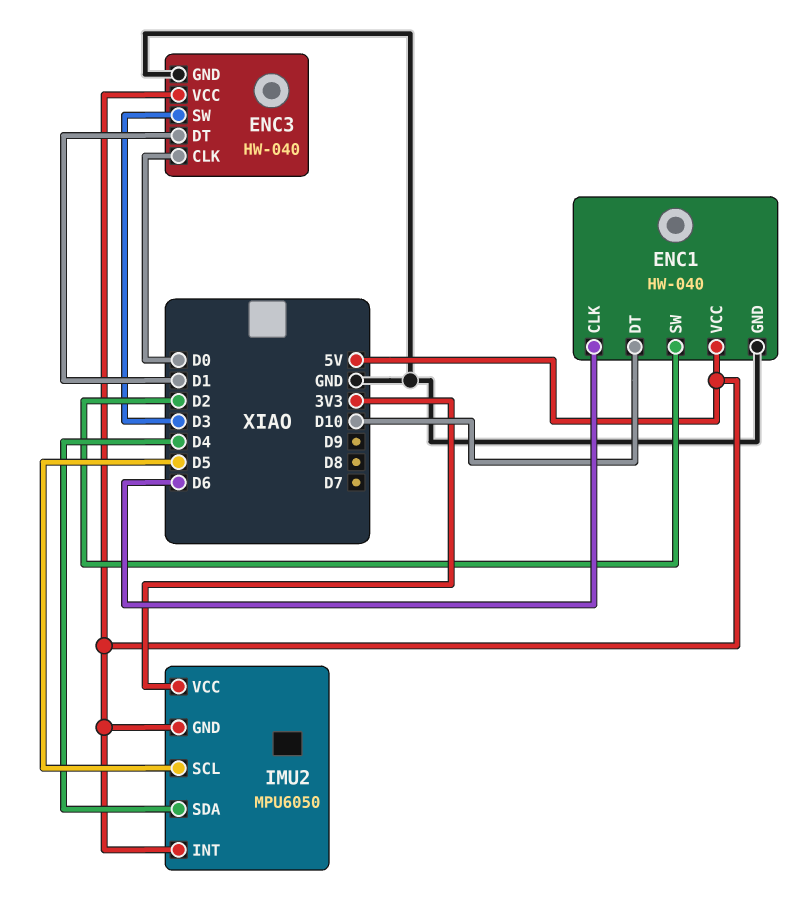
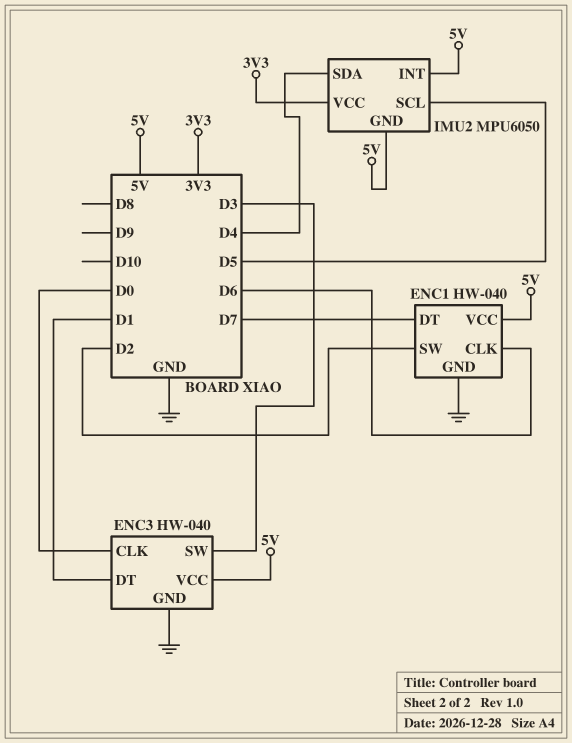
ENC1 pin DT: D10 -> D7

